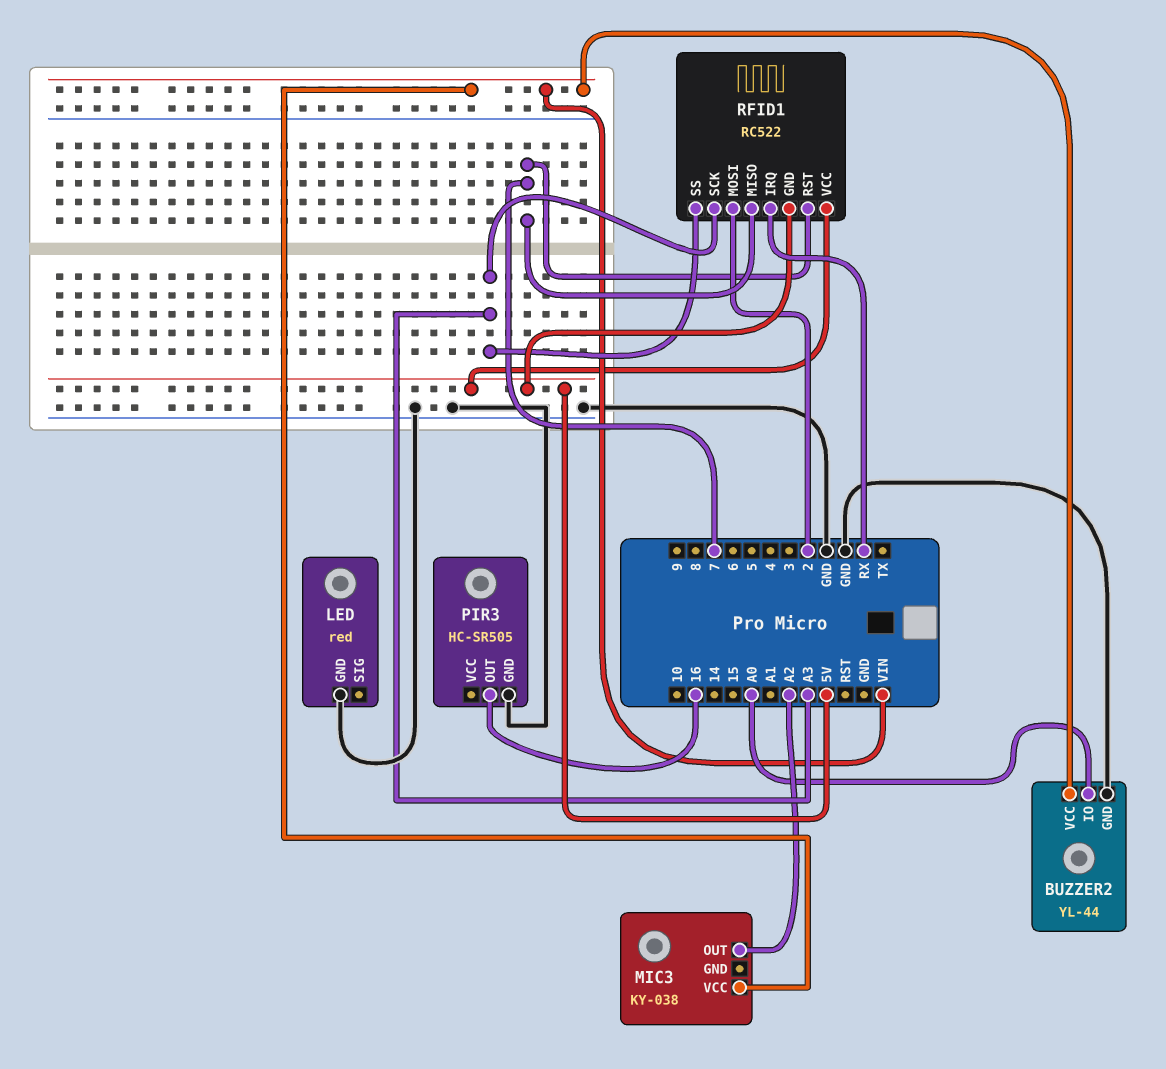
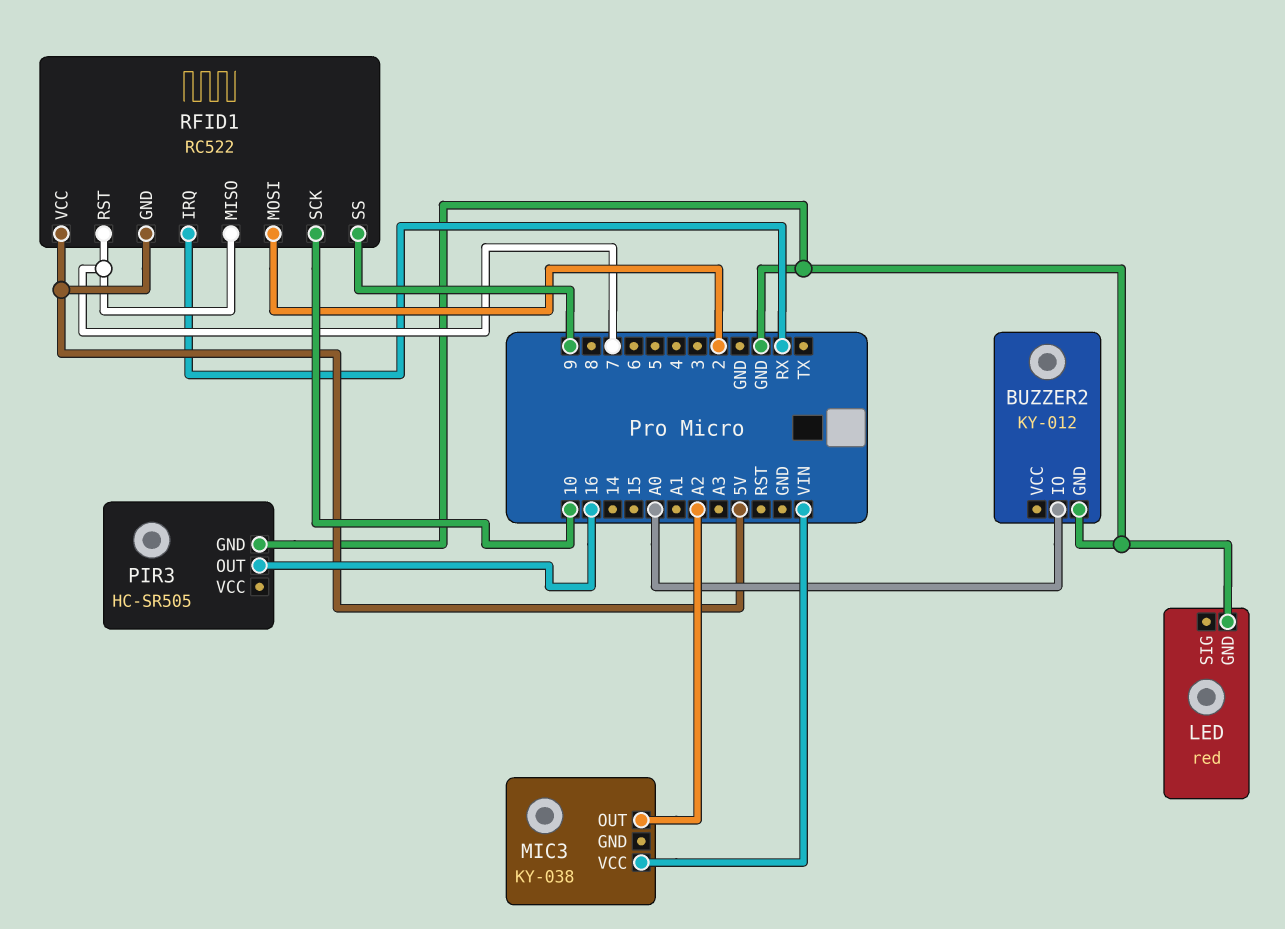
BUZZER2: YL-44 -> KY-012
BUZZER2 pin VCC: VIN -> none
RFID1 pin SCK: A3 -> 10
RFID1 pin SS: A3 -> 9

